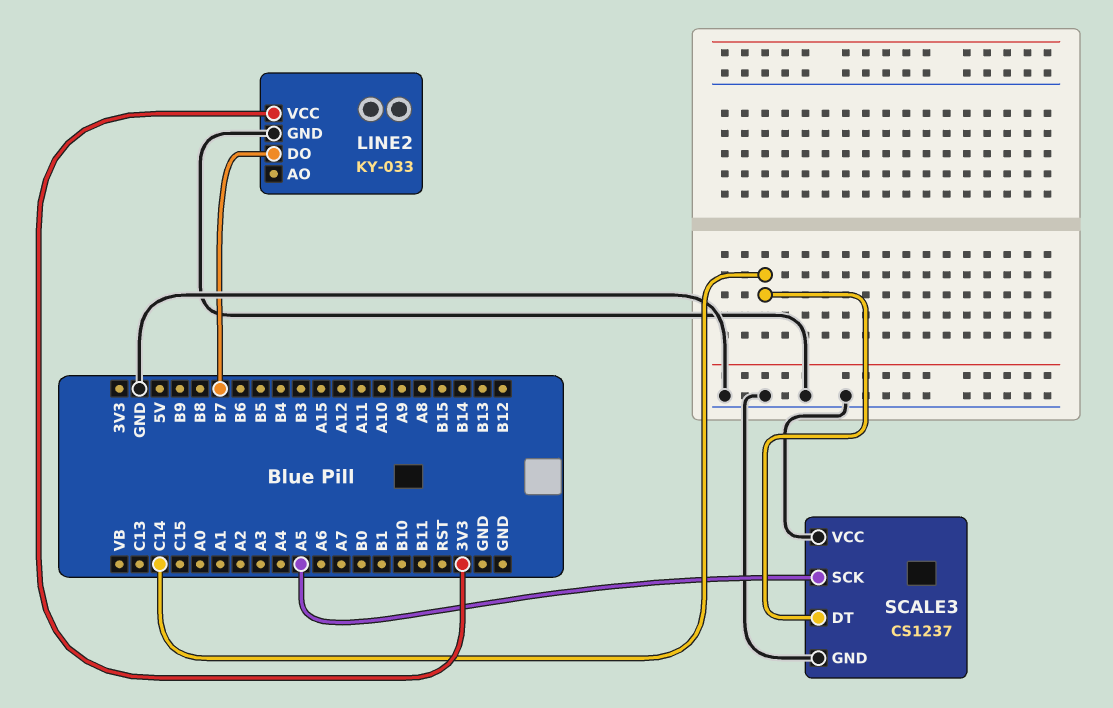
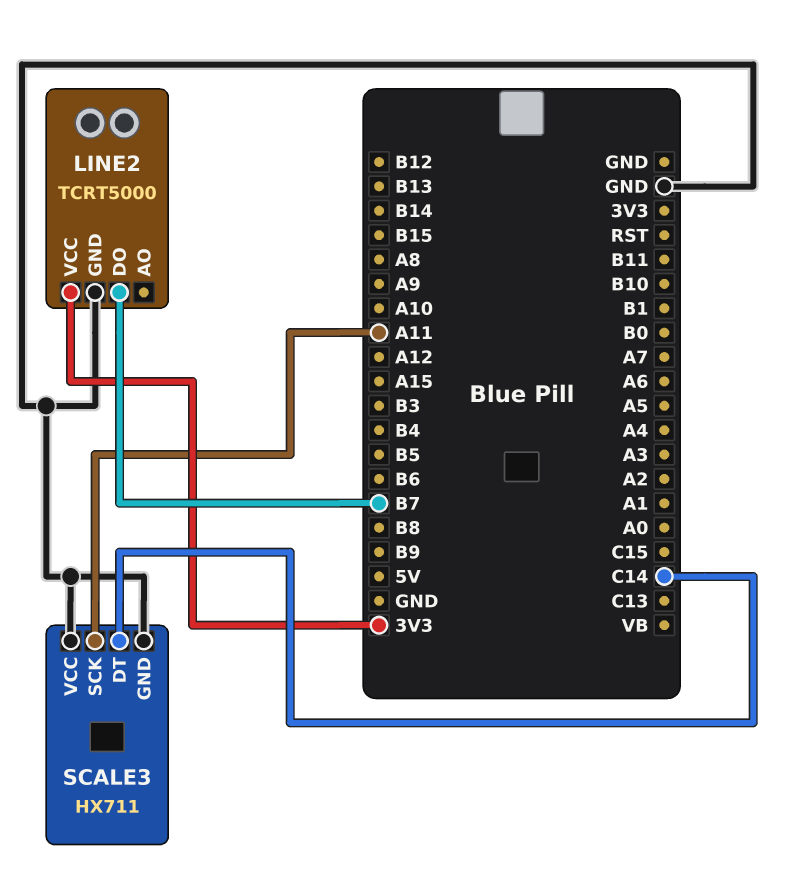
LINE2: KY-033 -> TCRT5000
SCALE3: CS1237 -> HX711
SCALE3 pin SCK: A5 -> A11

